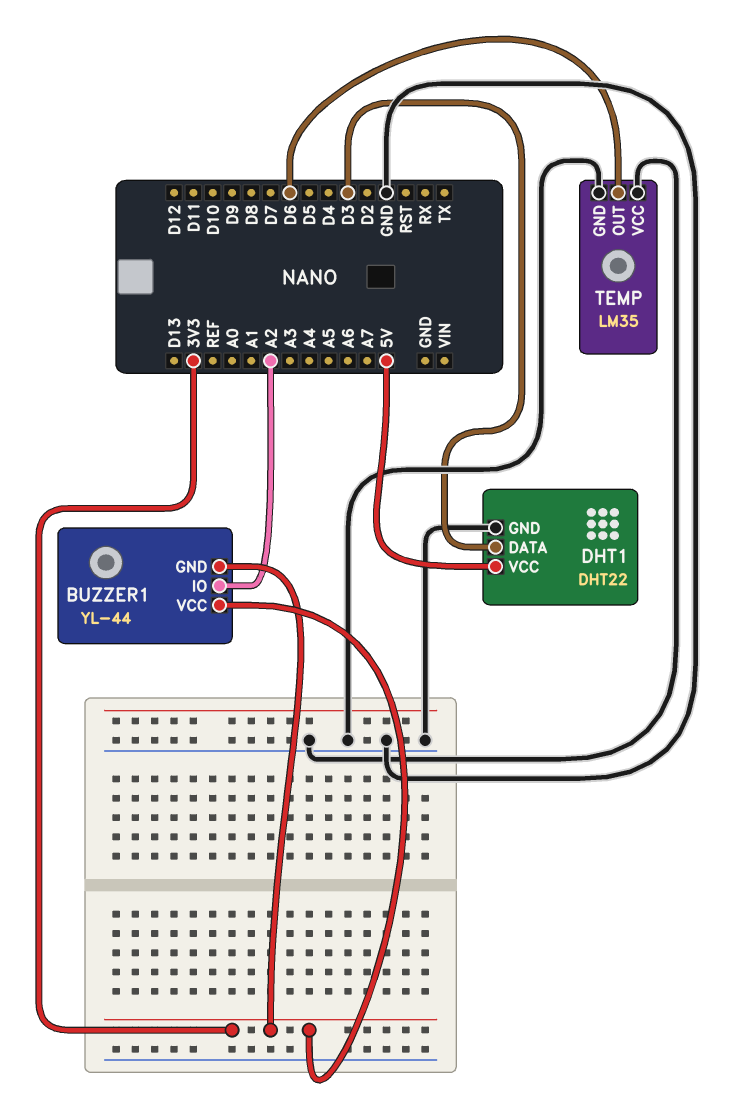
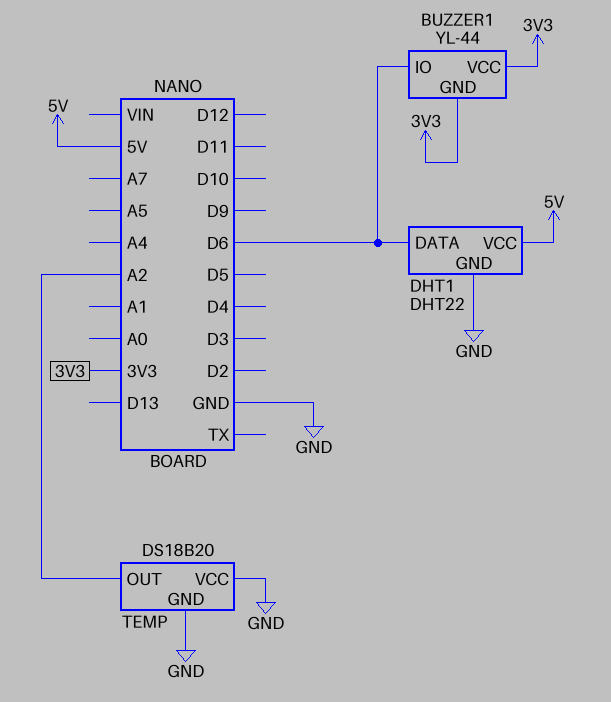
BUZZER1 pin IO: A2 -> D6
DHT1 pin DATA: D3 -> D6
TEMP: LM35 -> DS18B20
TEMP pin OUT: D6 -> A2

